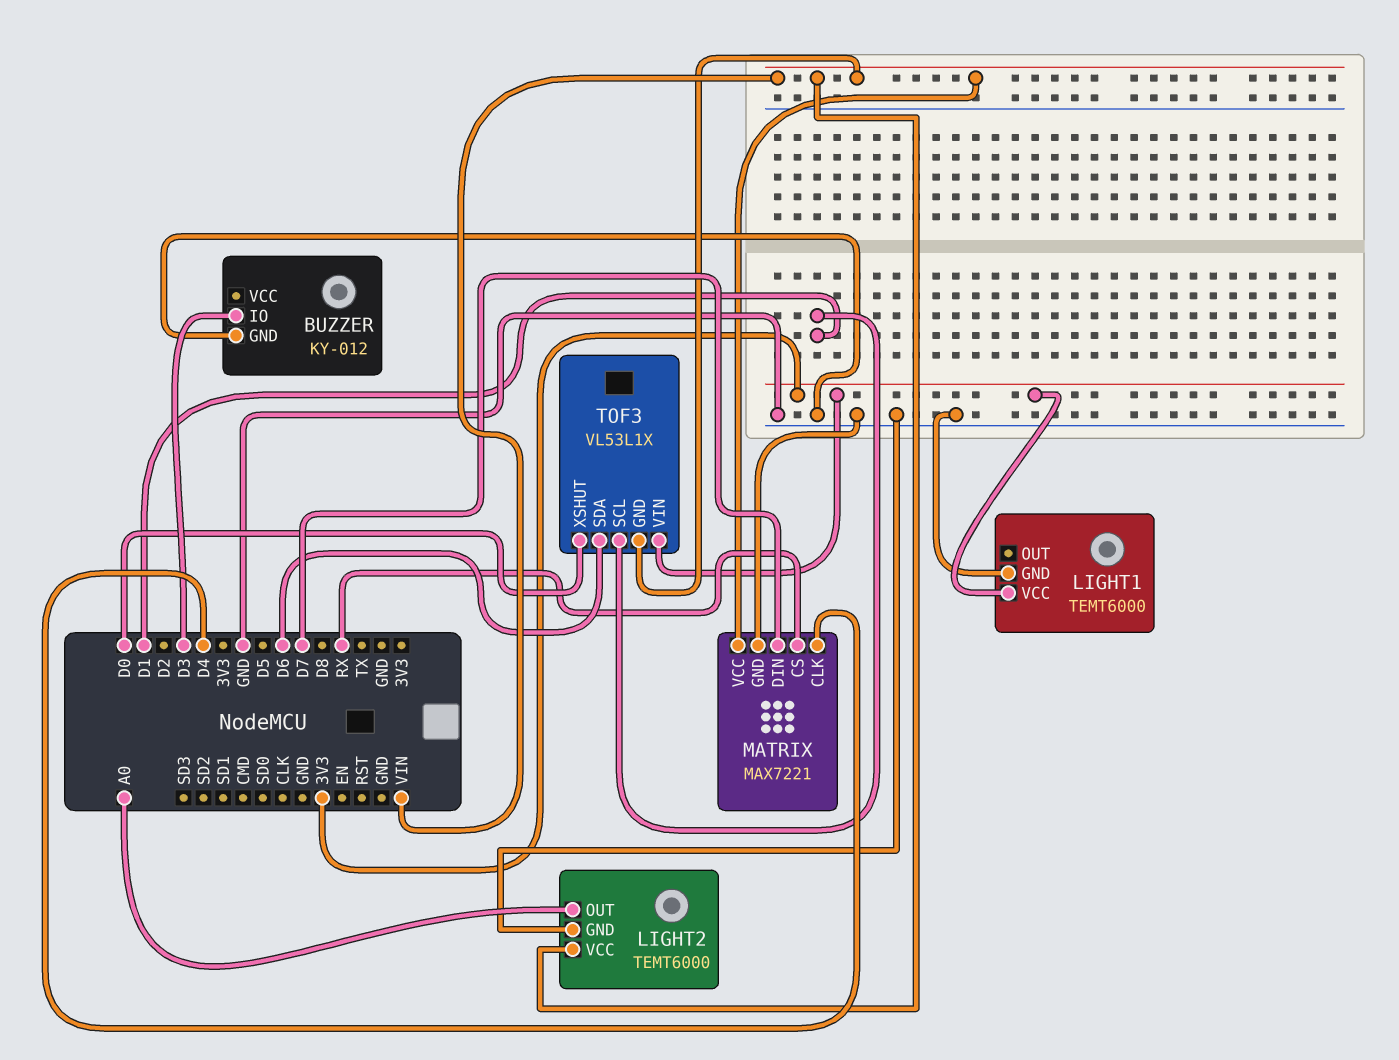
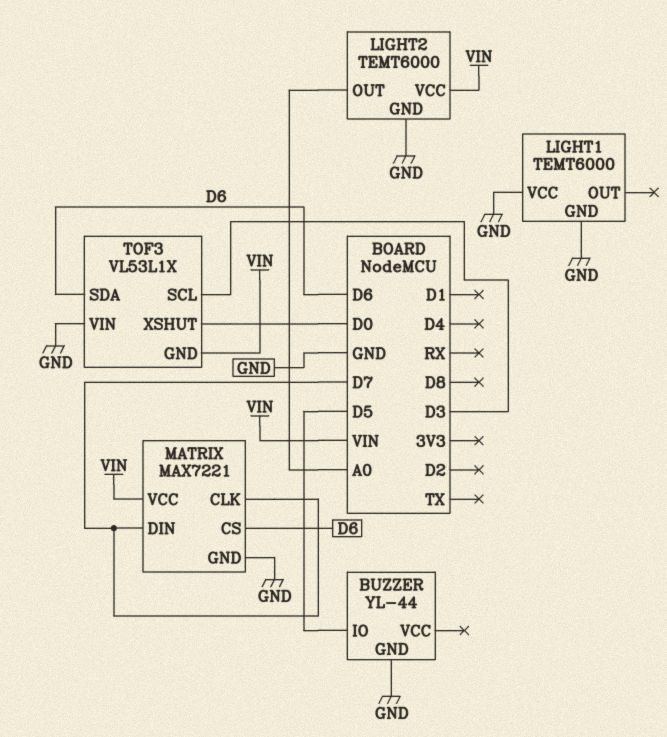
BUZZER: KY-012 -> YL-44
BUZZER pin IO: D3 -> D5
LIGHT1 pin VCC: 3V3 -> GND
MATRIX pin CLK: D4 -> D7
MATRIX pin CS: RX -> D6
TOF3 pin SCL: D1 -> D3
TOF3 pin VIN: 3V3 -> GND

